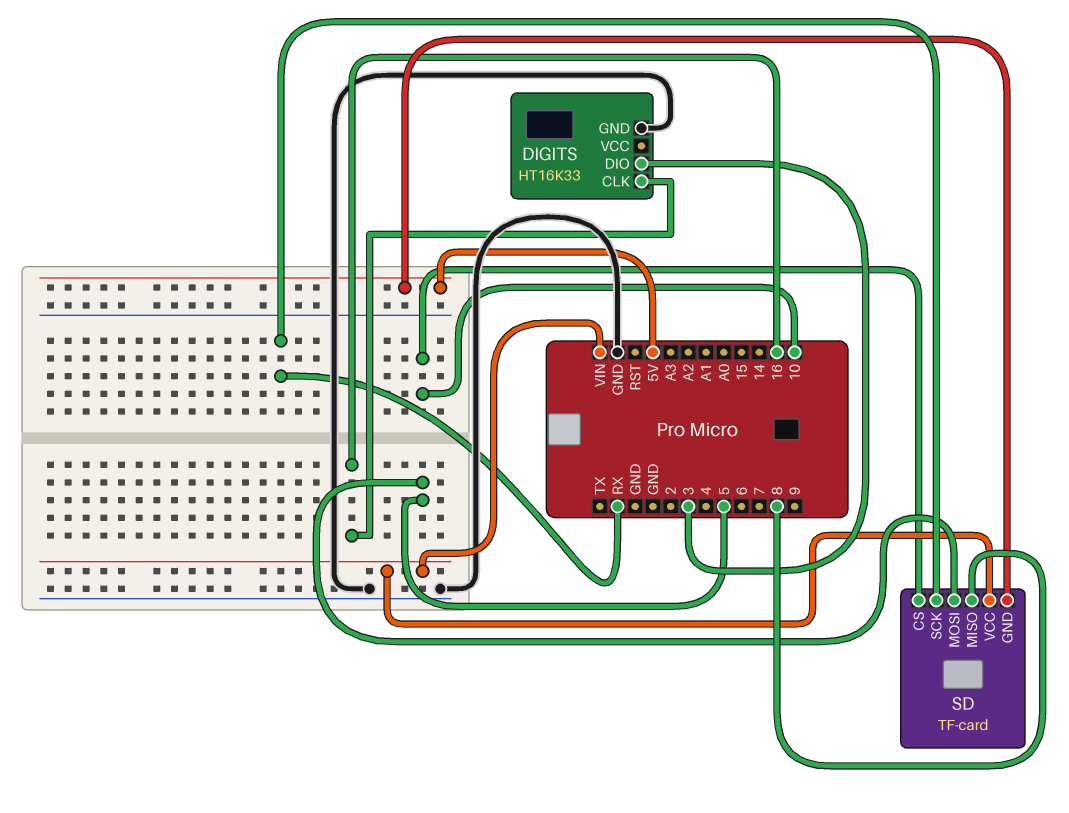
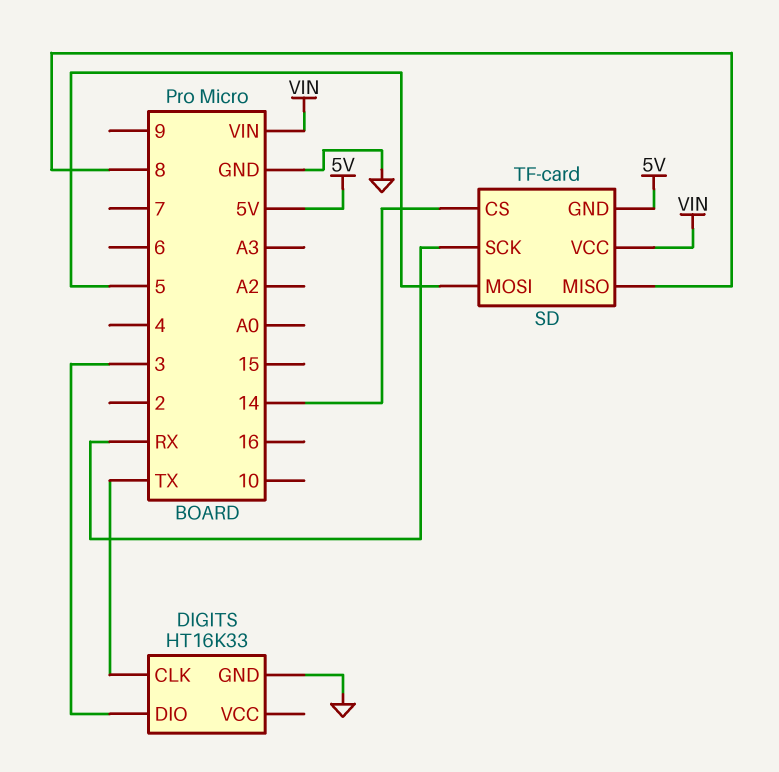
DIGITS pin CLK: 16 -> TX
SD pin CS: 10 -> 14

